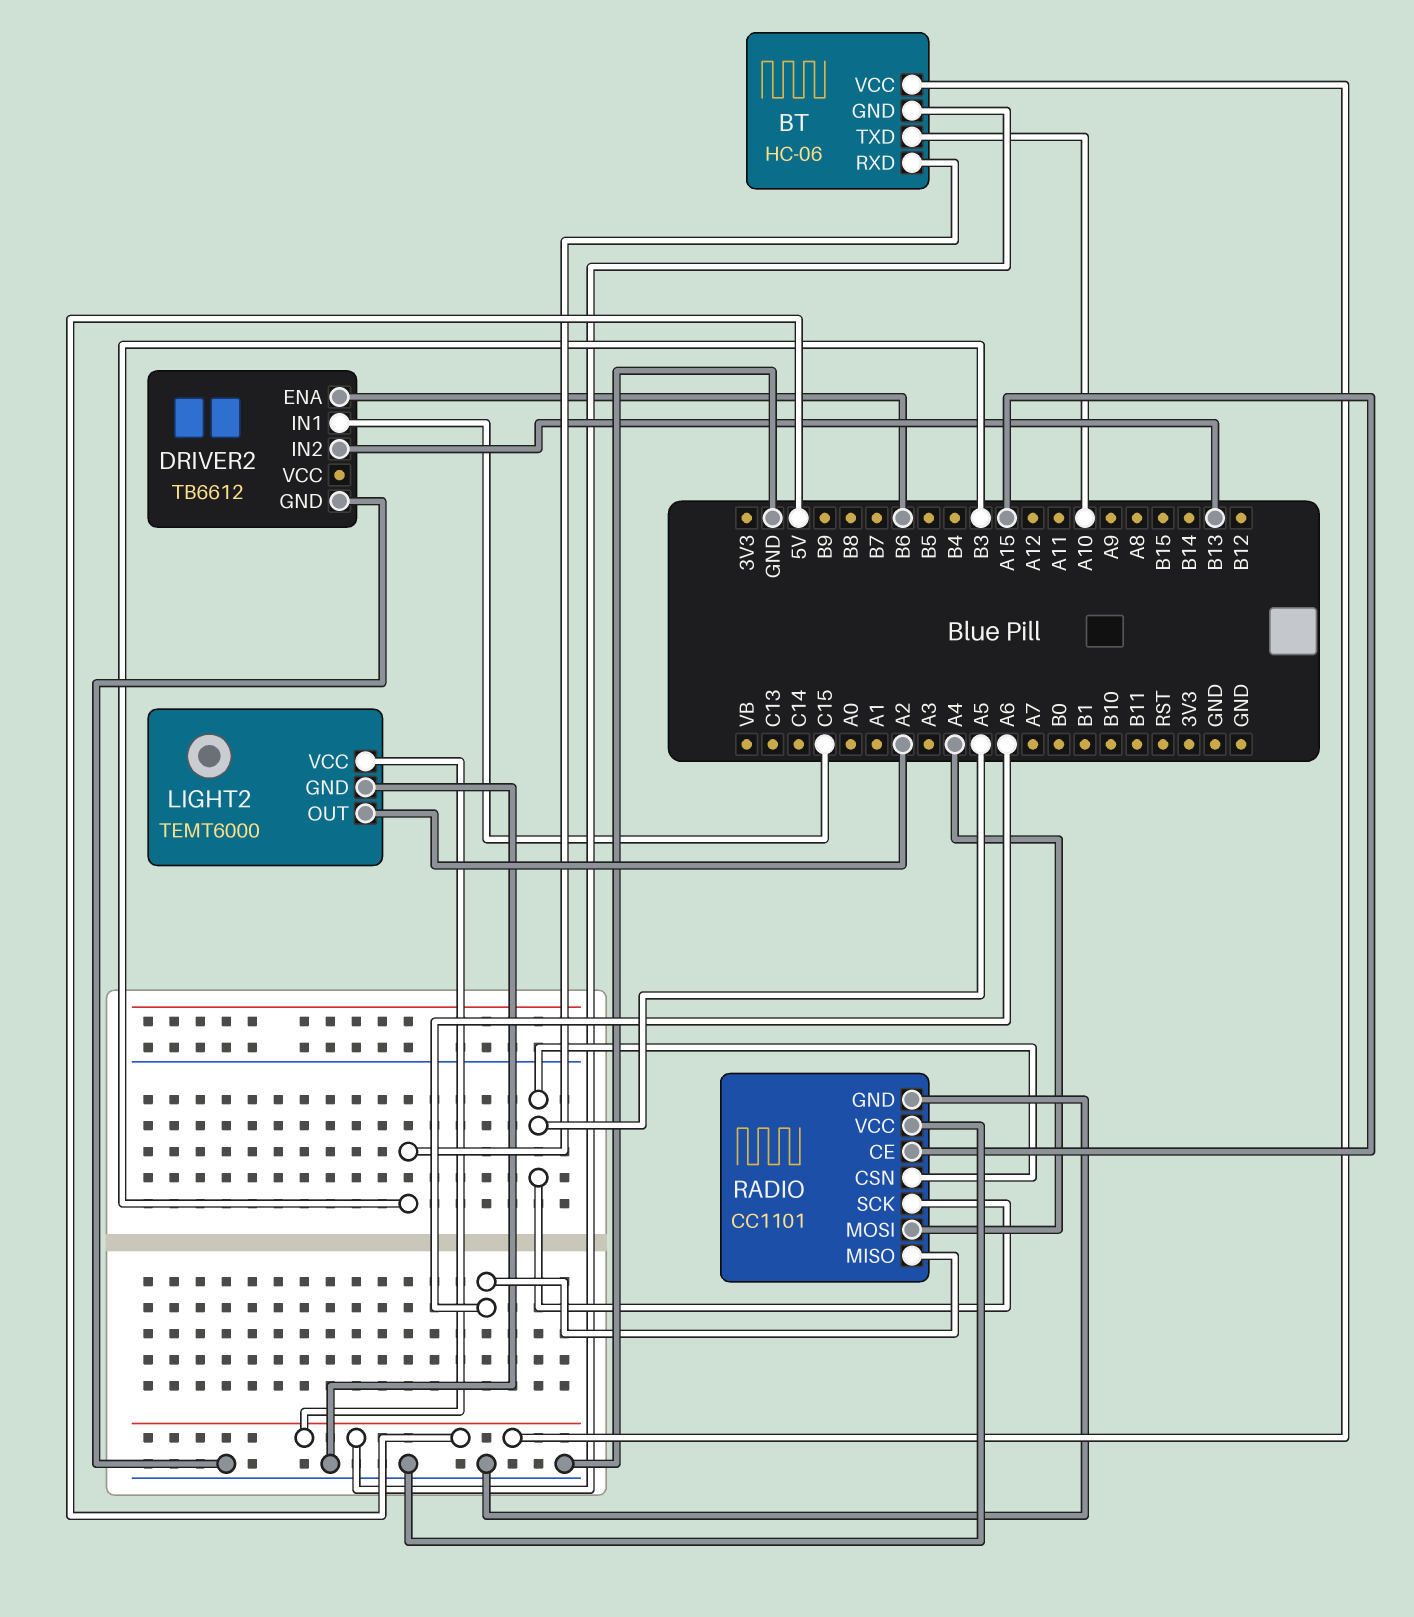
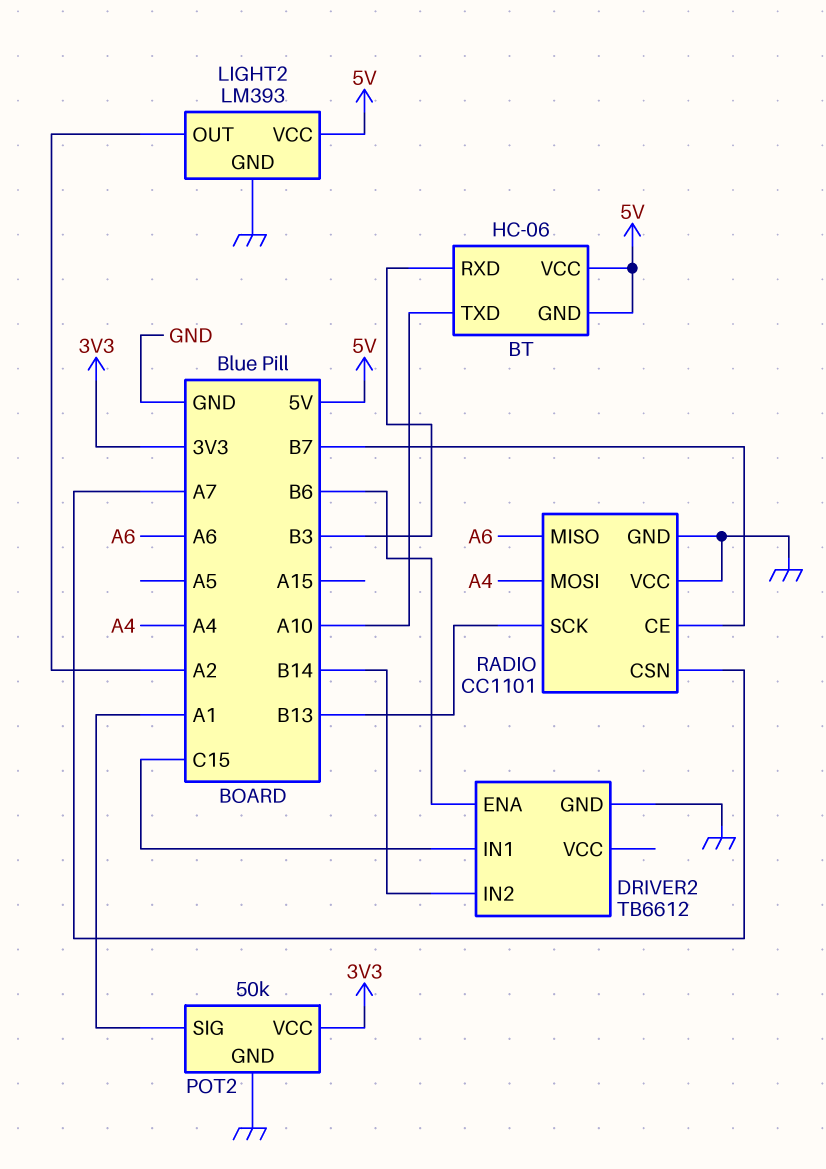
DRIVER2 pin IN2: B13 -> B14
LIGHT2: TEMT6000 -> LM393
POT2: none -> 50k
POT2 pin GND: none -> GND
POT2 pin SIG: none -> A1
POT2 pin VCC: none -> 3V3
RADIO pin CE: A15 -> B7
RADIO pin CSN: A5 -> A7
RADIO pin SCK: A5 -> B13

